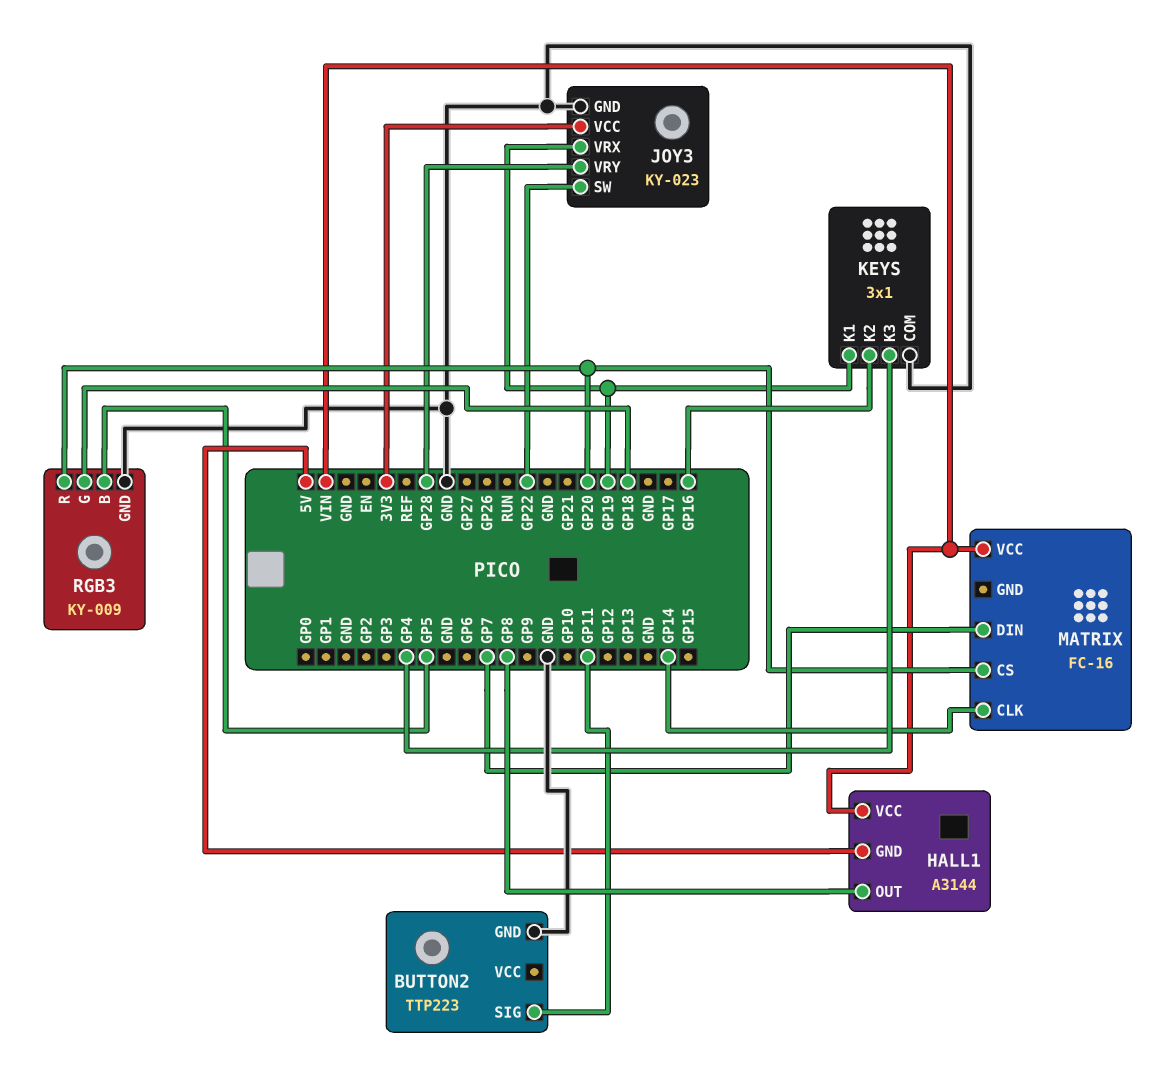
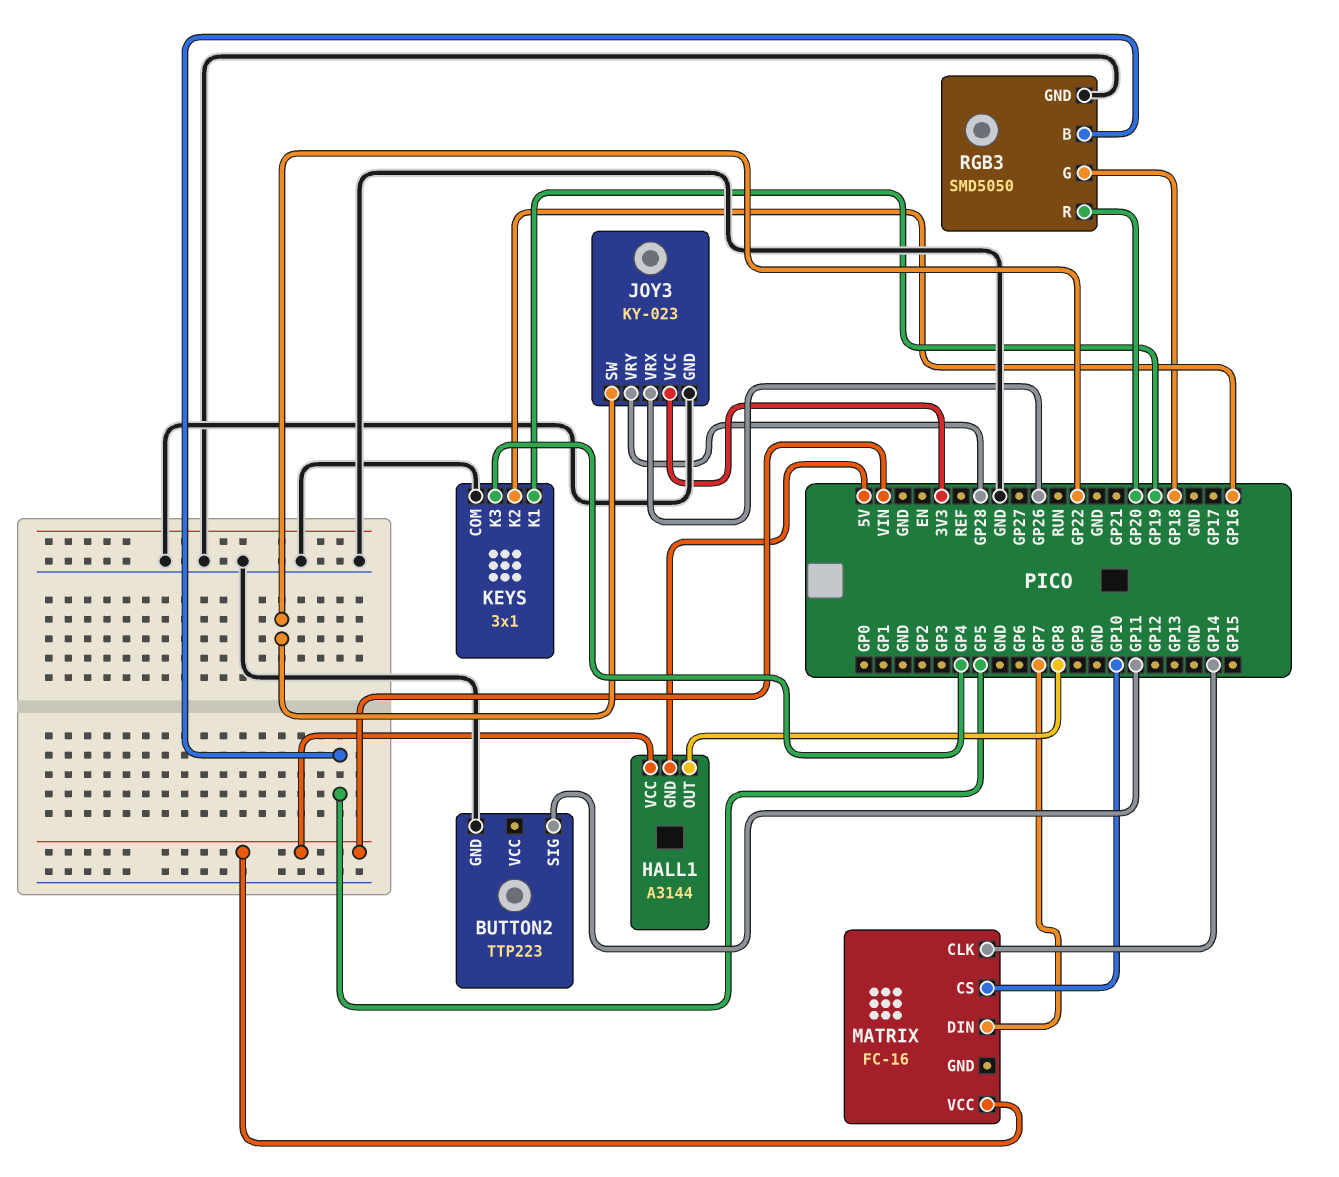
JOY3 pin VRX: GP19 -> GP26
MATRIX pin CS: GP20 -> GP10
RGB3: KY-009 -> SMD5050

